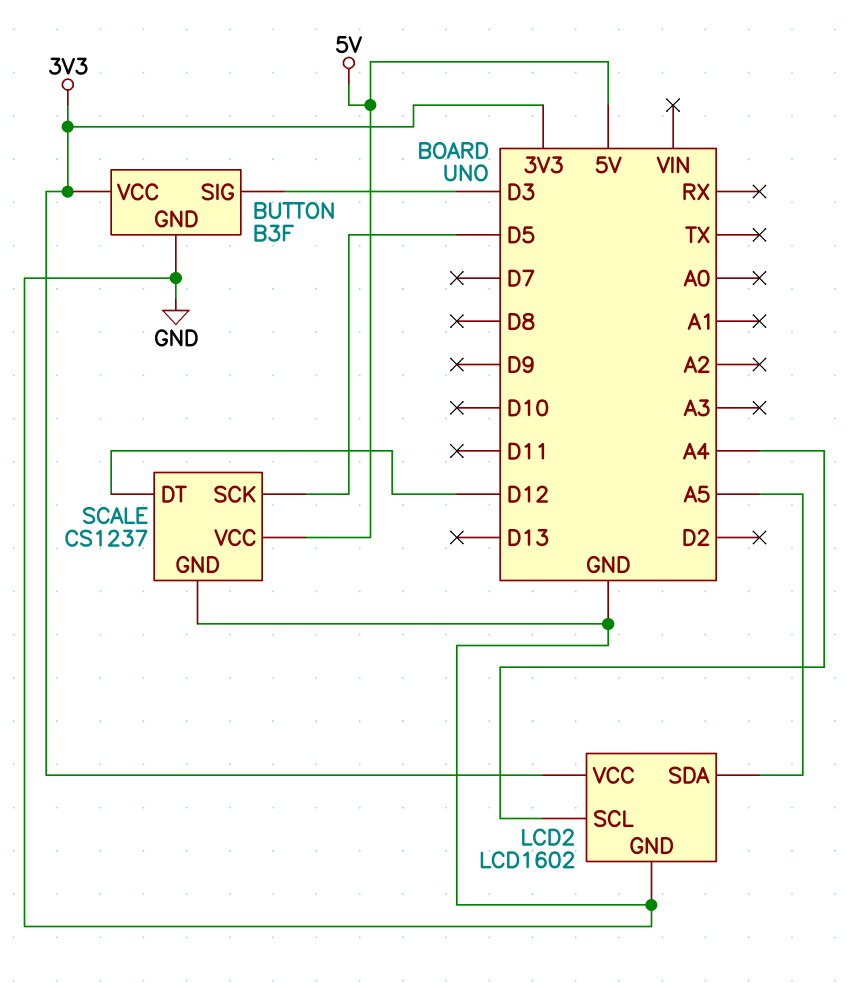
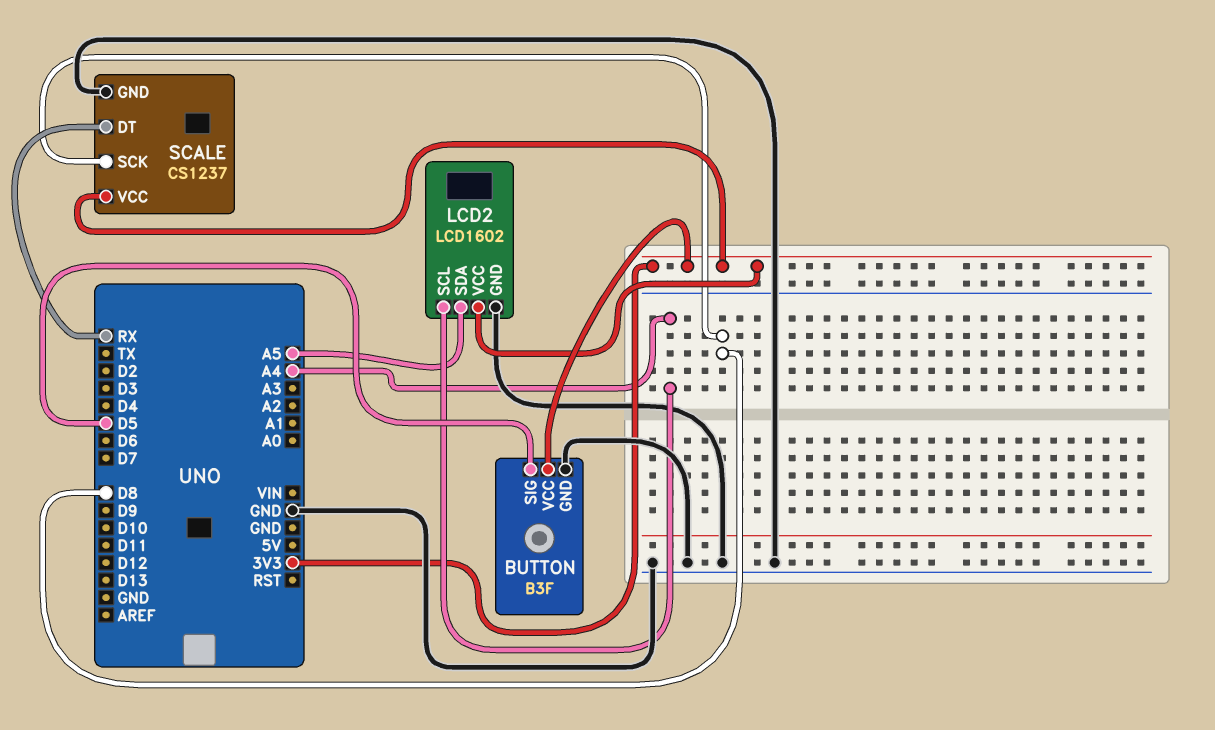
BUTTON pin SIG: D3 -> D5
SCALE pin DT: D12 -> RX
SCALE pin SCK: D5 -> D8
SCALE pin VCC: 5V -> 3V3

